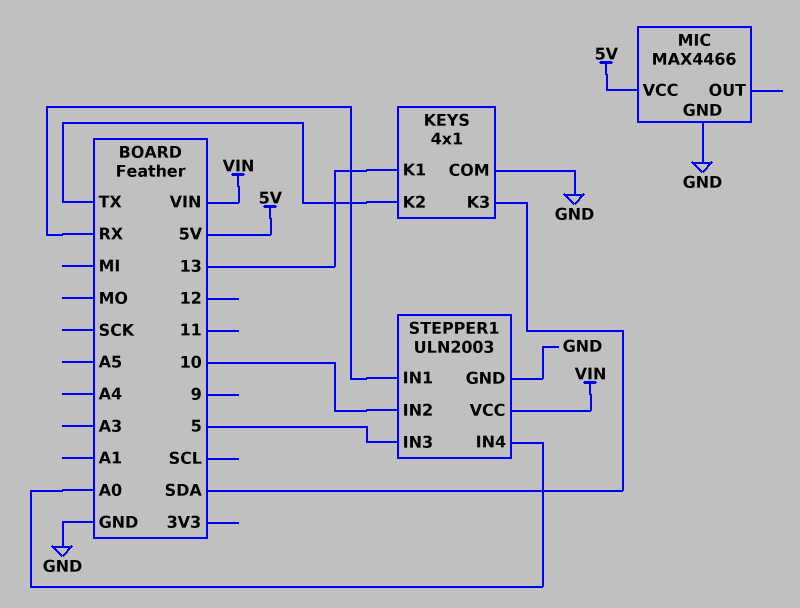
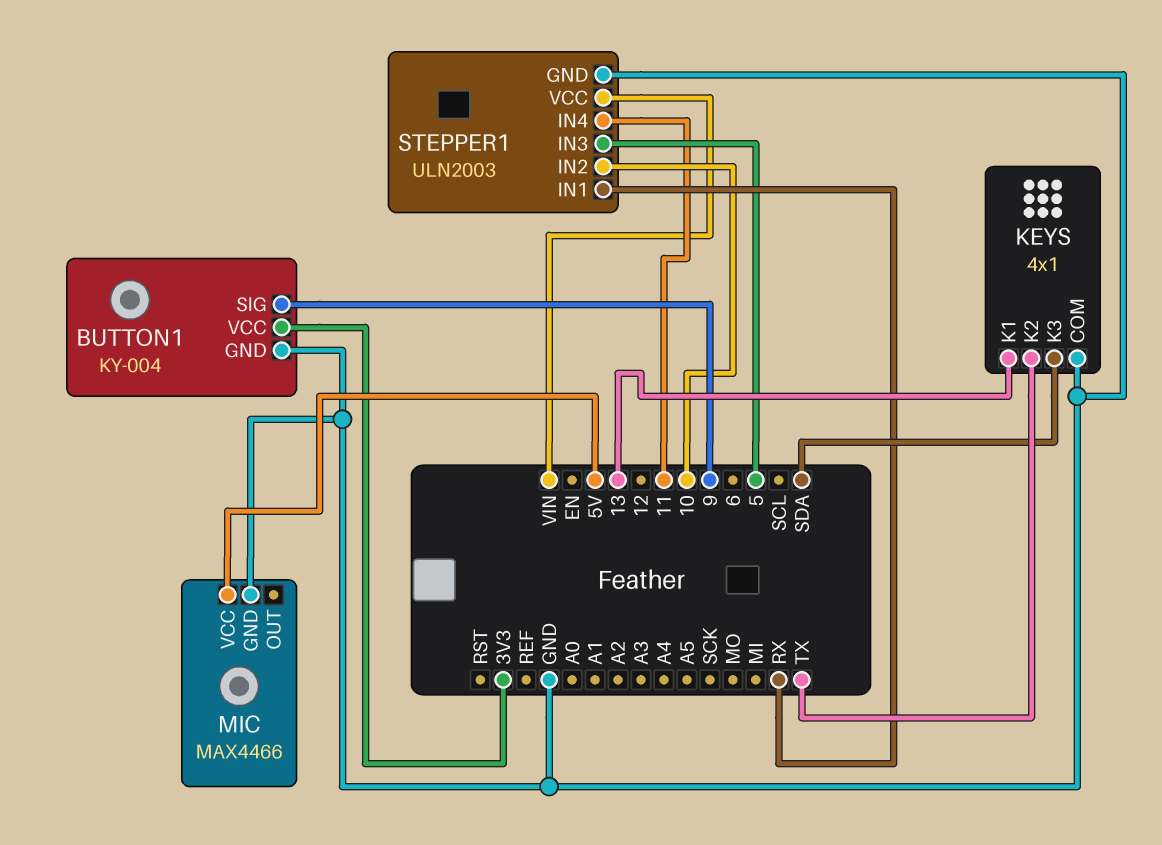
BUTTON1: none -> KY-004
BUTTON1 pin GND: none -> GND
BUTTON1 pin SIG: none -> 9
BUTTON1 pin VCC: none -> 3V3
STEPPER1 pin IN4: A0 -> 11

